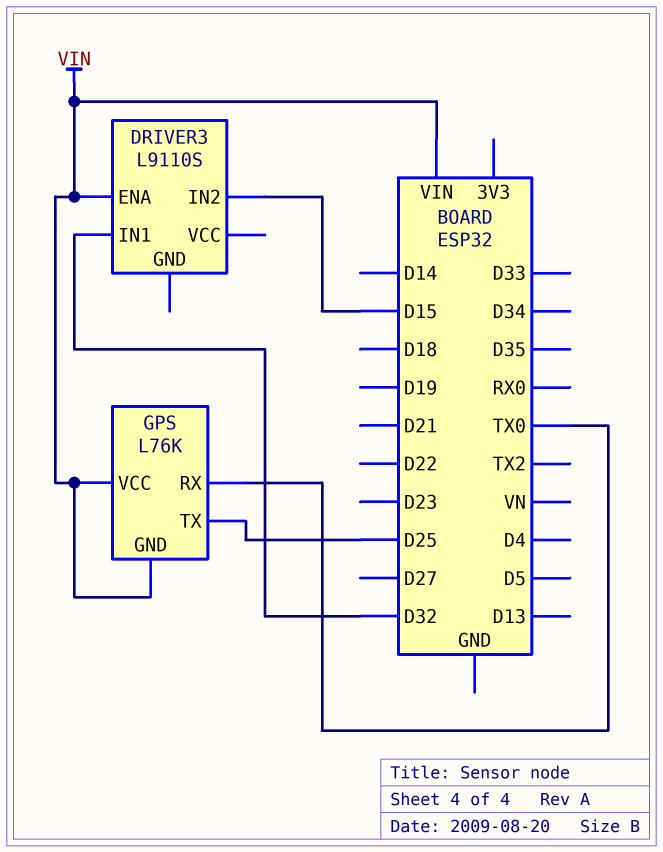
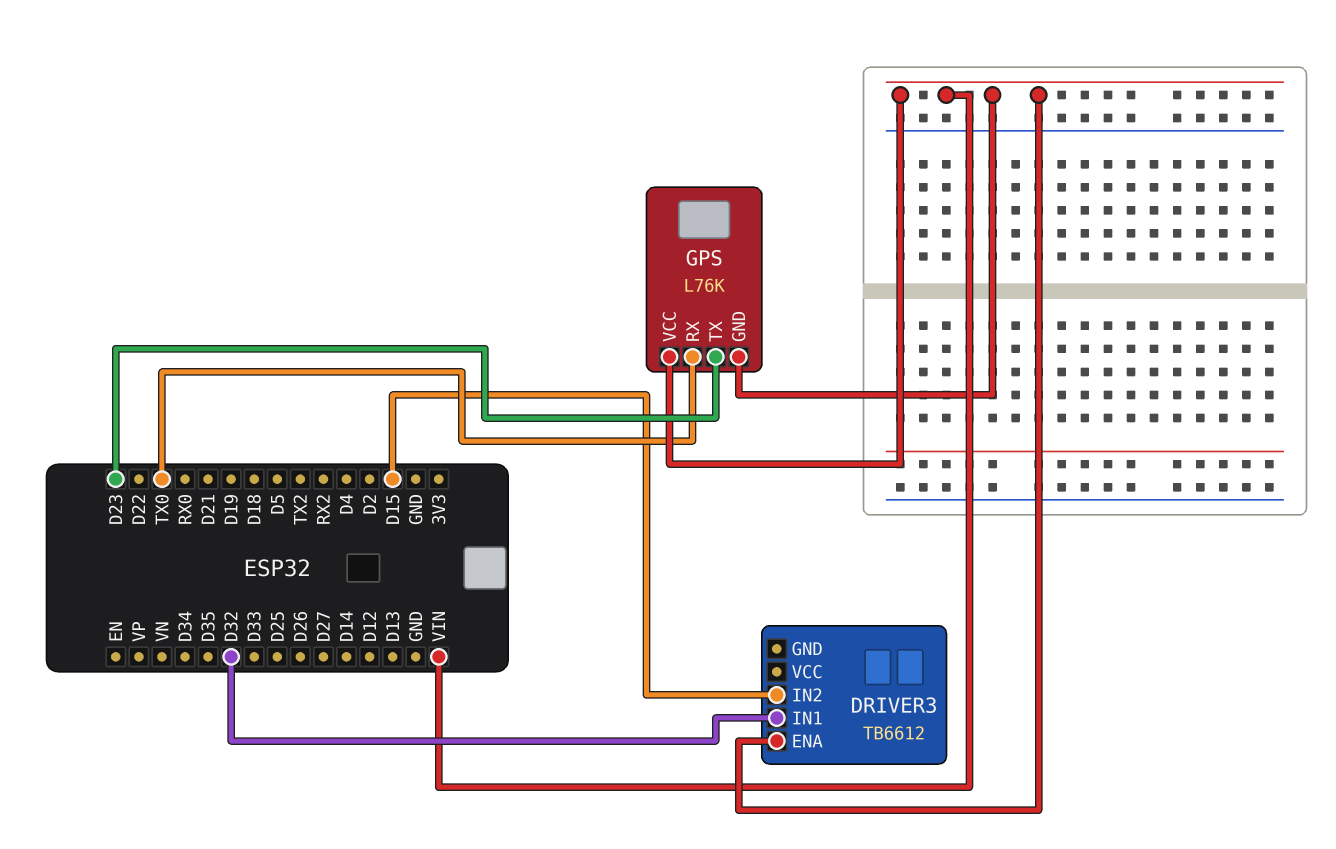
DRIVER3: L9110S -> TB6612
GPS pin TX: D25 -> D23

